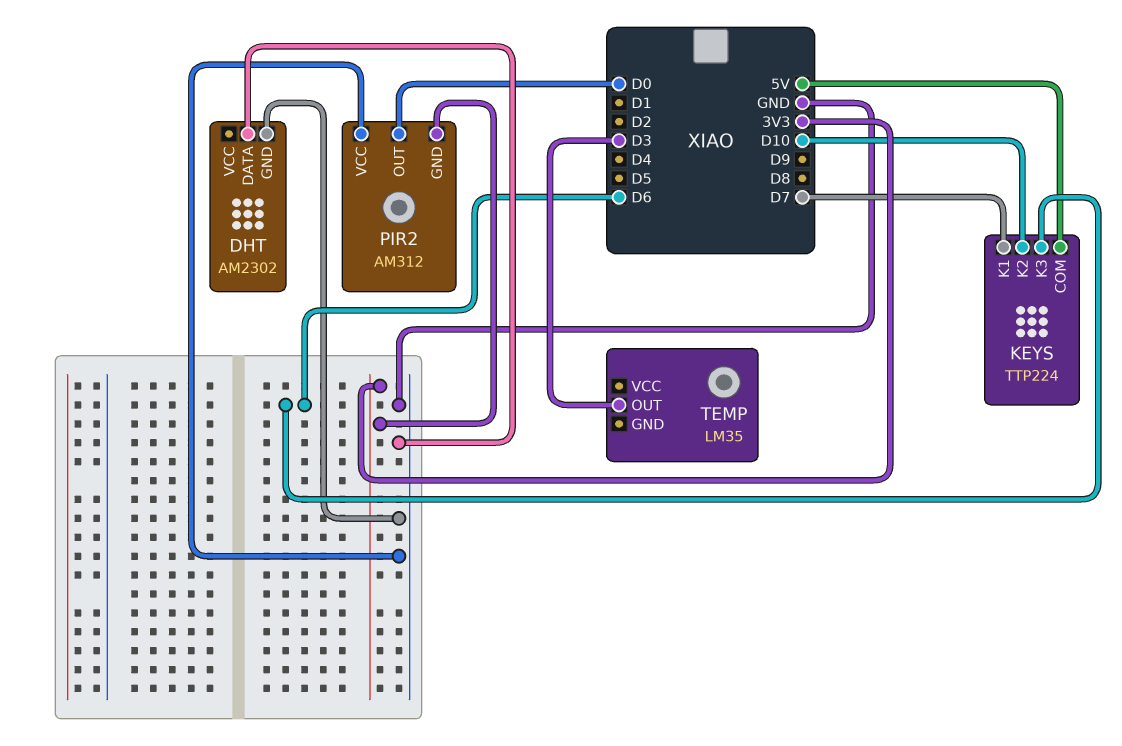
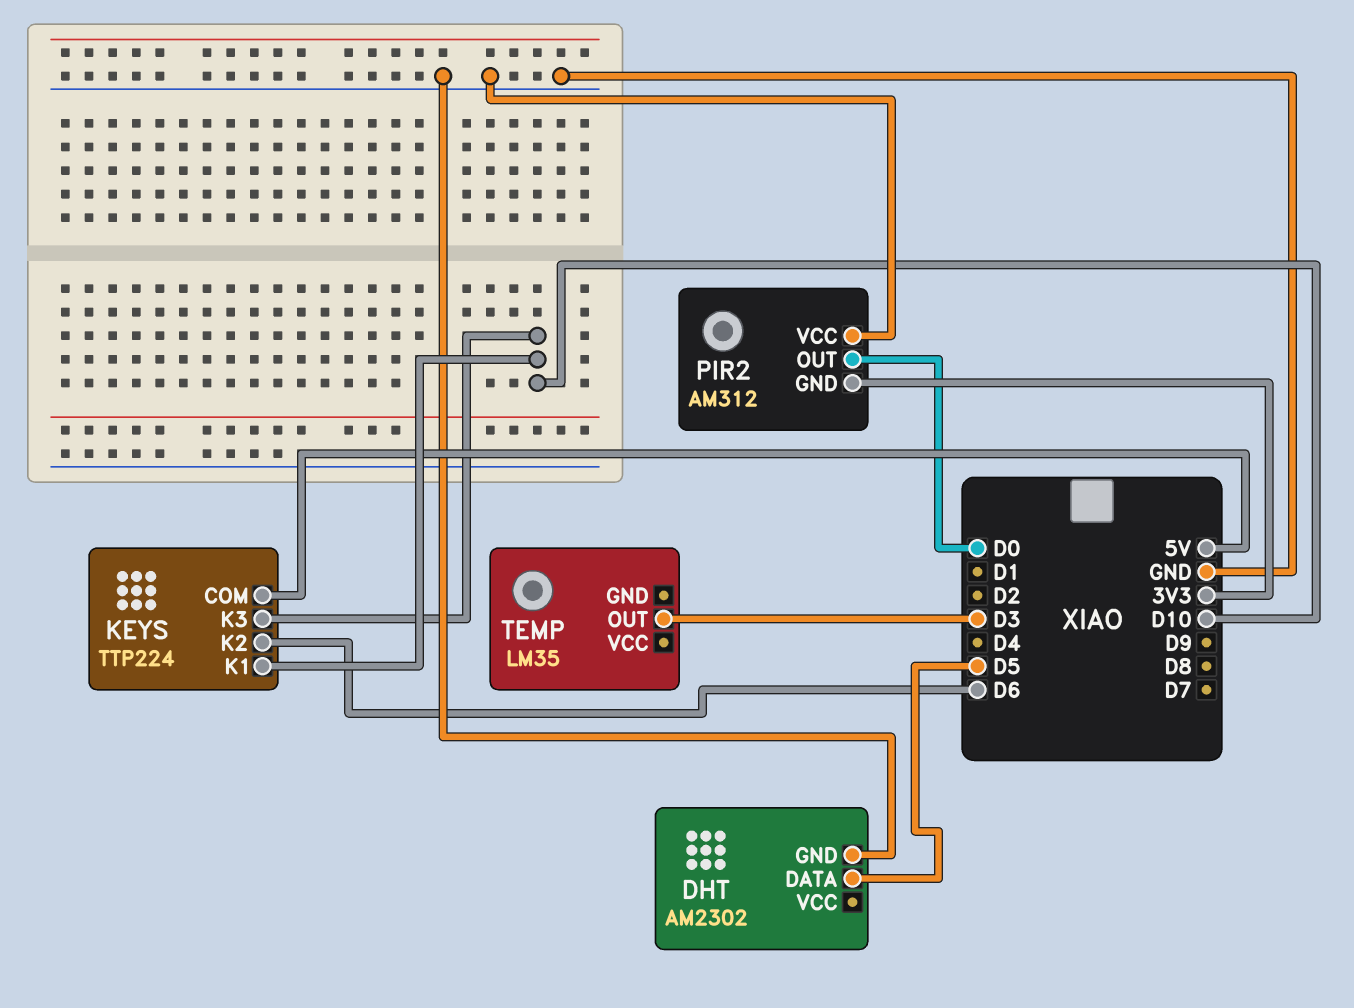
DHT pin DATA: GND -> D5
KEYS pin K1: D7 -> D10
KEYS pin K2: D10 -> D6
KEYS pin K3: D6 -> D10

